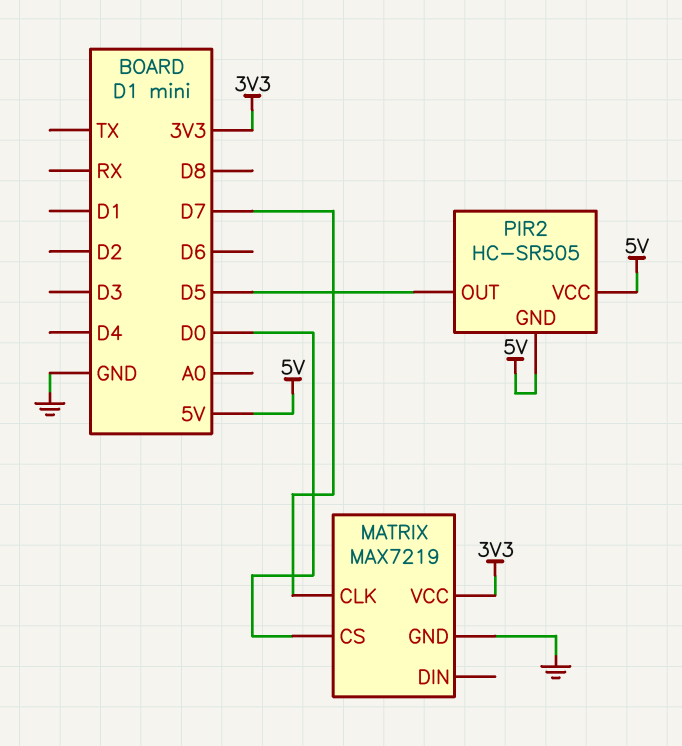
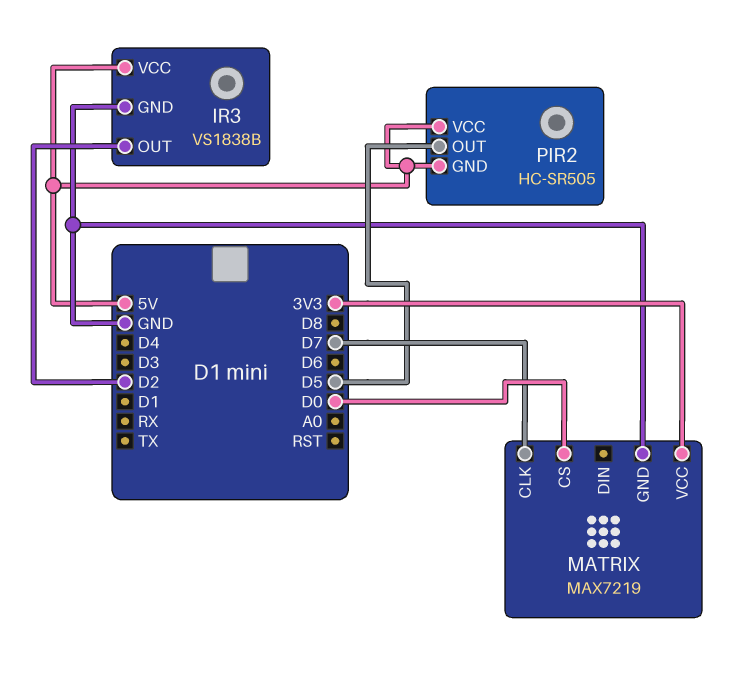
IR3: none -> VS1838B
IR3 pin GND: none -> GND
IR3 pin OUT: none -> D2
IR3 pin VCC: none -> 5V

